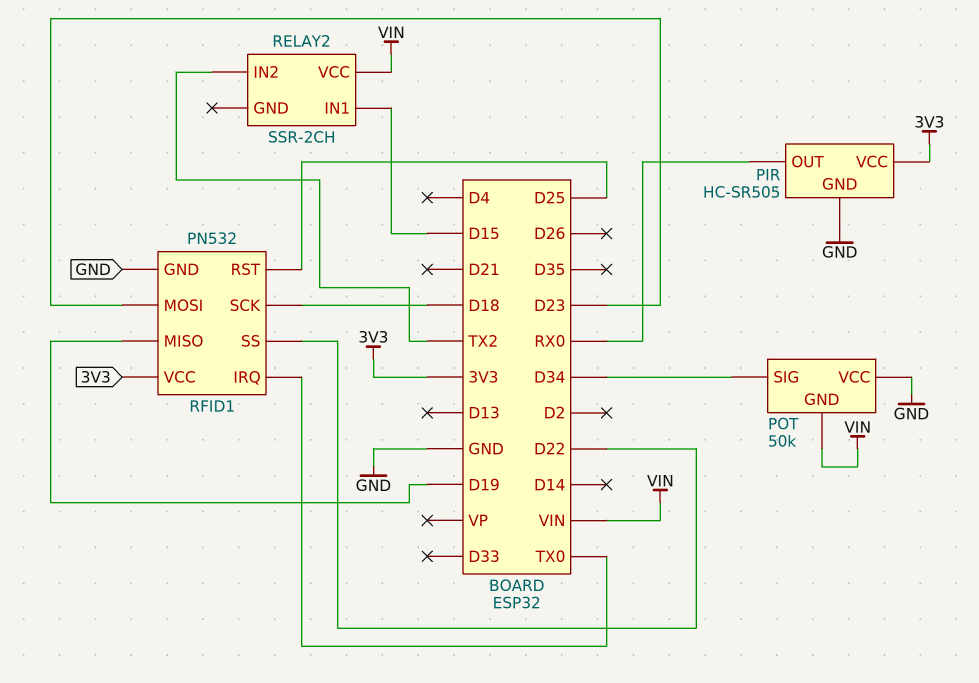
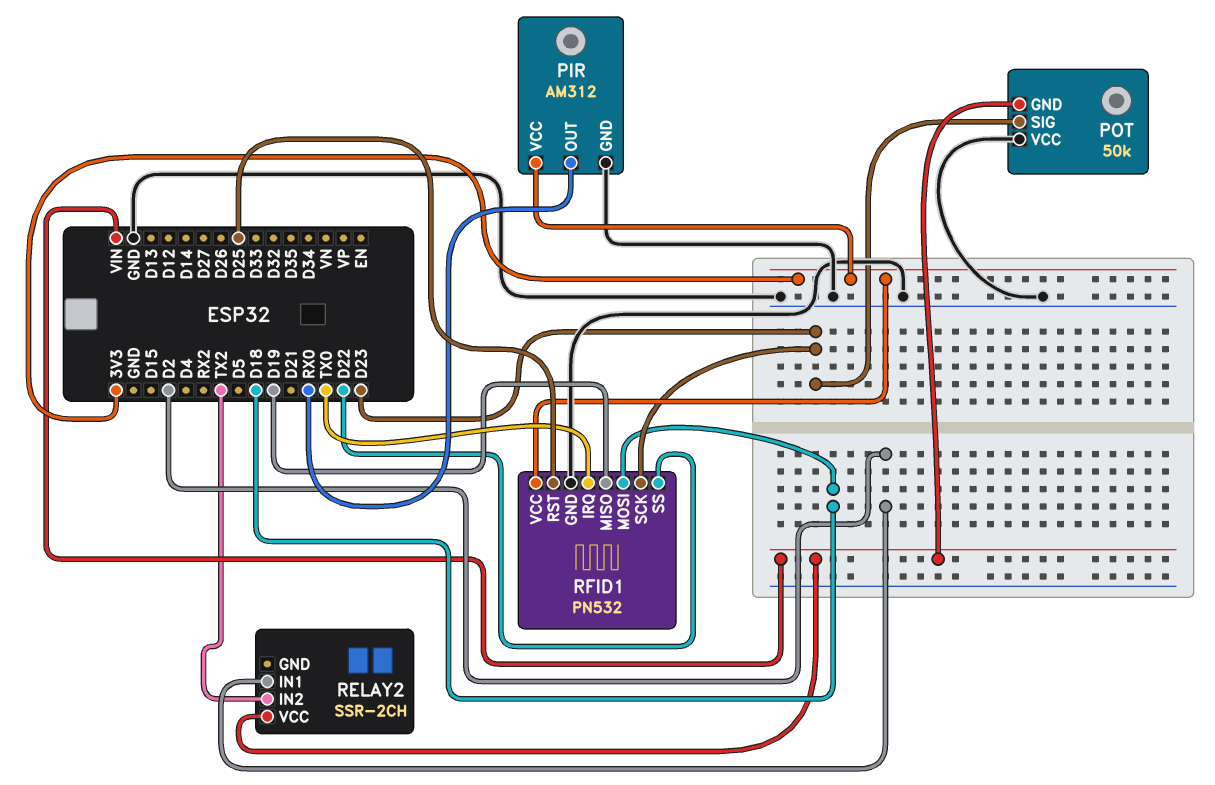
PIR: HC-SR505 -> AM312
POT pin SIG: D34 -> D23
RELAY2 pin IN1: D15 -> D2
RFID1 pin MOSI: D23 -> D18
RFID1 pin SCK: D18 -> D23

